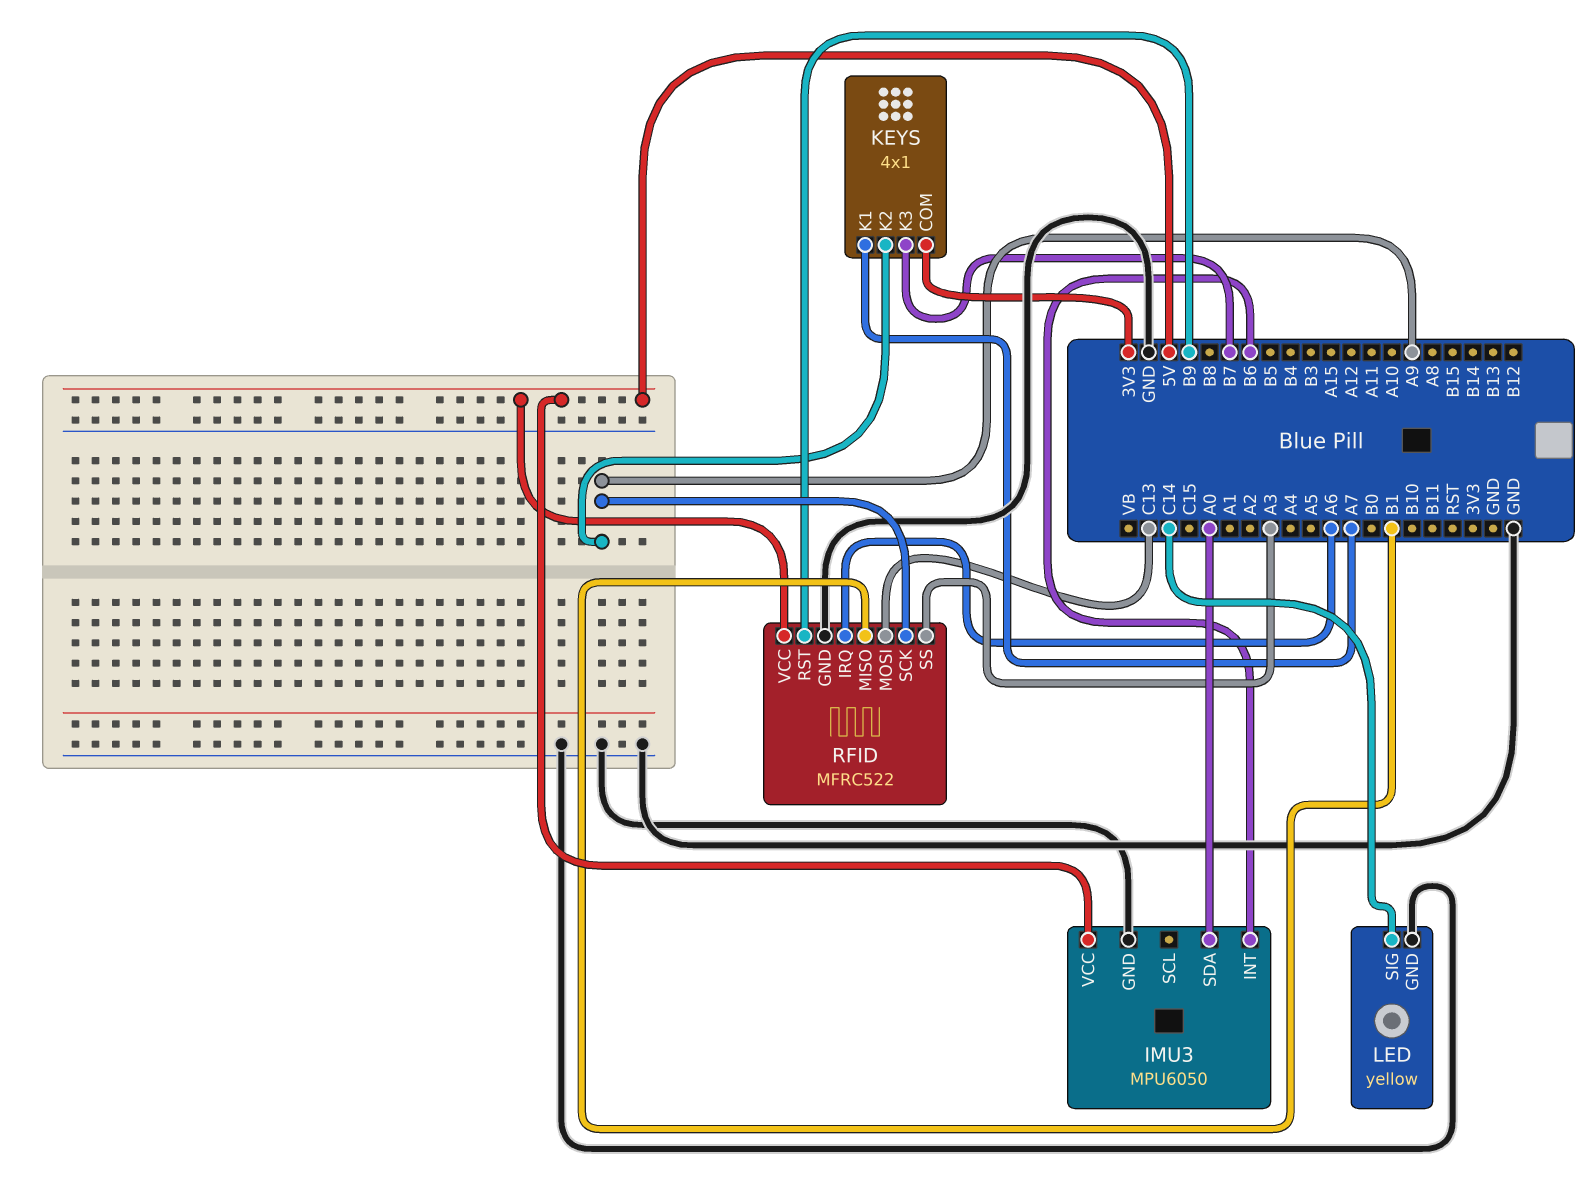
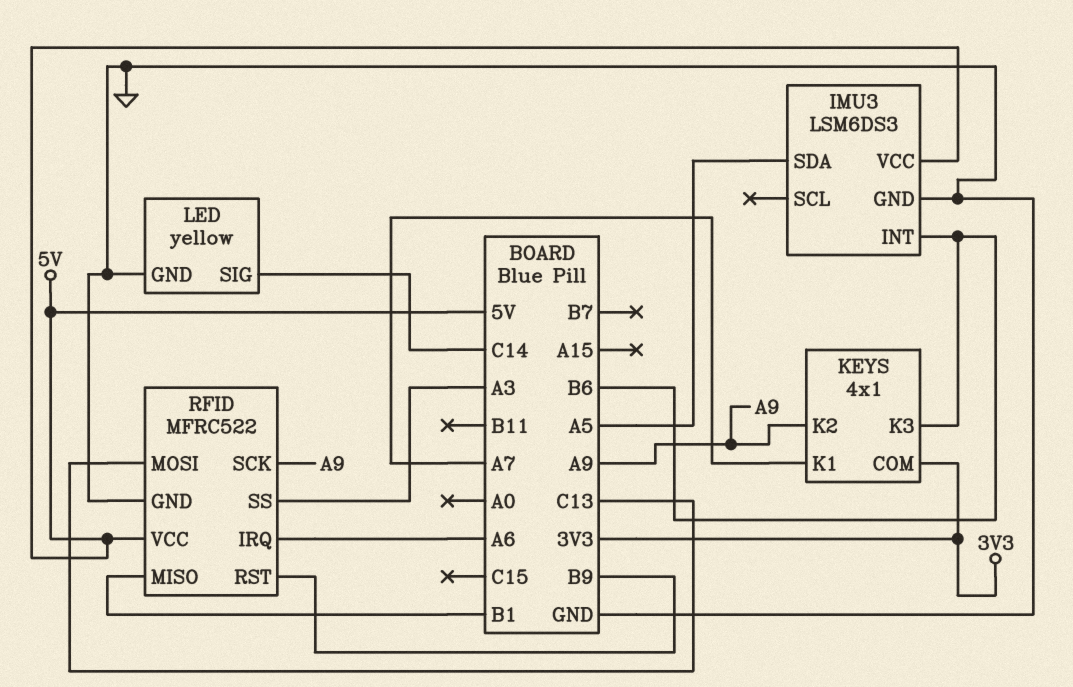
IMU3: MPU6050 -> LSM6DS3
IMU3 pin SDA: A0 -> A5
KEYS pin K3: B7 -> B6

